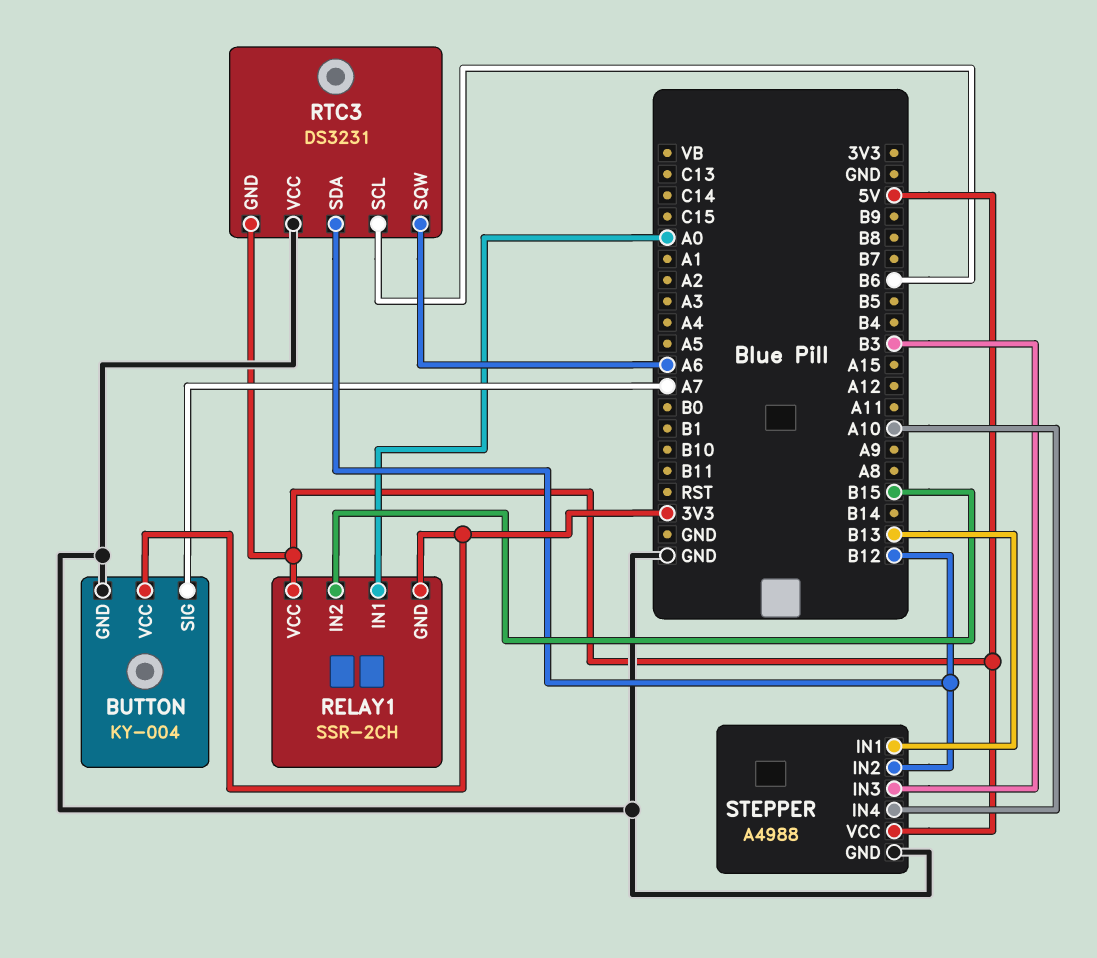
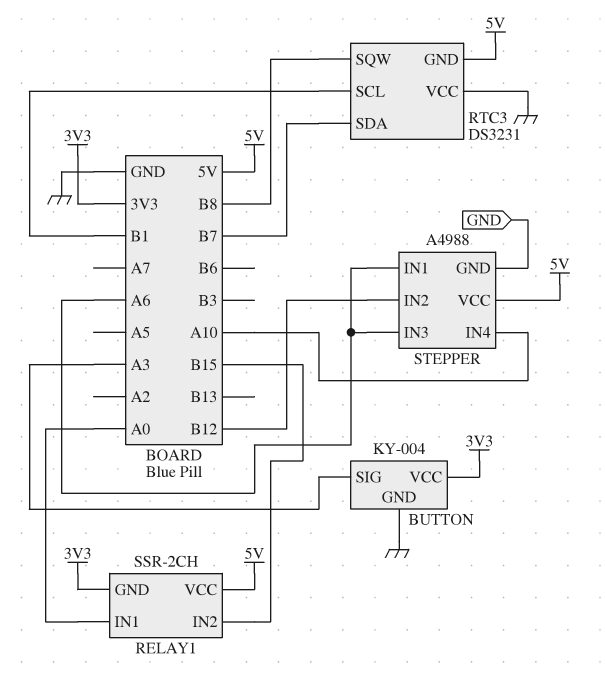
BUTTON pin SIG: A7 -> A3
RTC3 pin SCL: B6 -> B1
RTC3 pin SDA: B12 -> B7
RTC3 pin SQW: A6 -> B8
STEPPER pin IN1: B13 -> A6
STEPPER pin IN3: B3 -> A6

